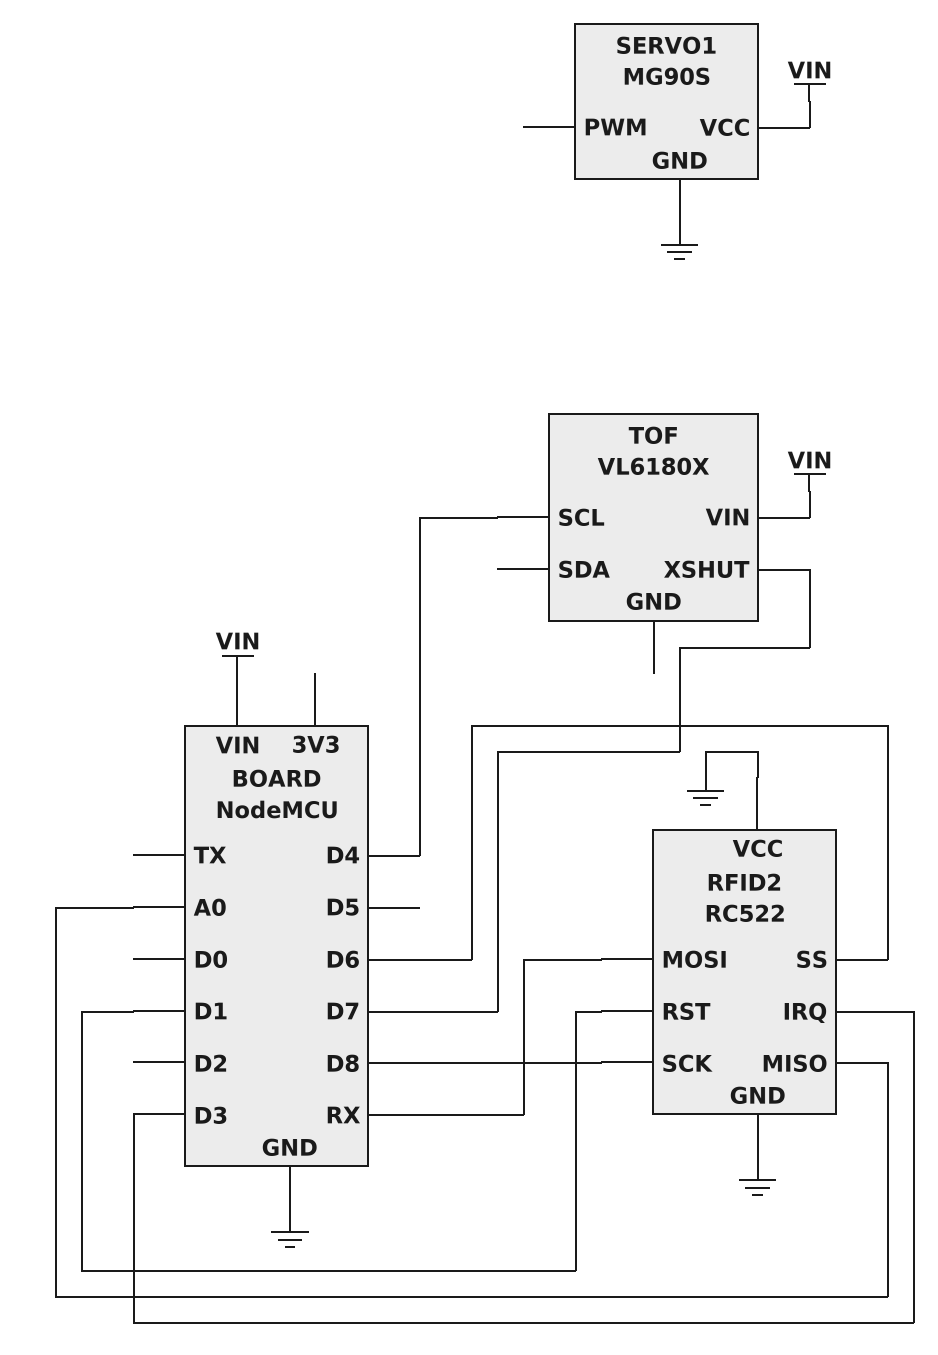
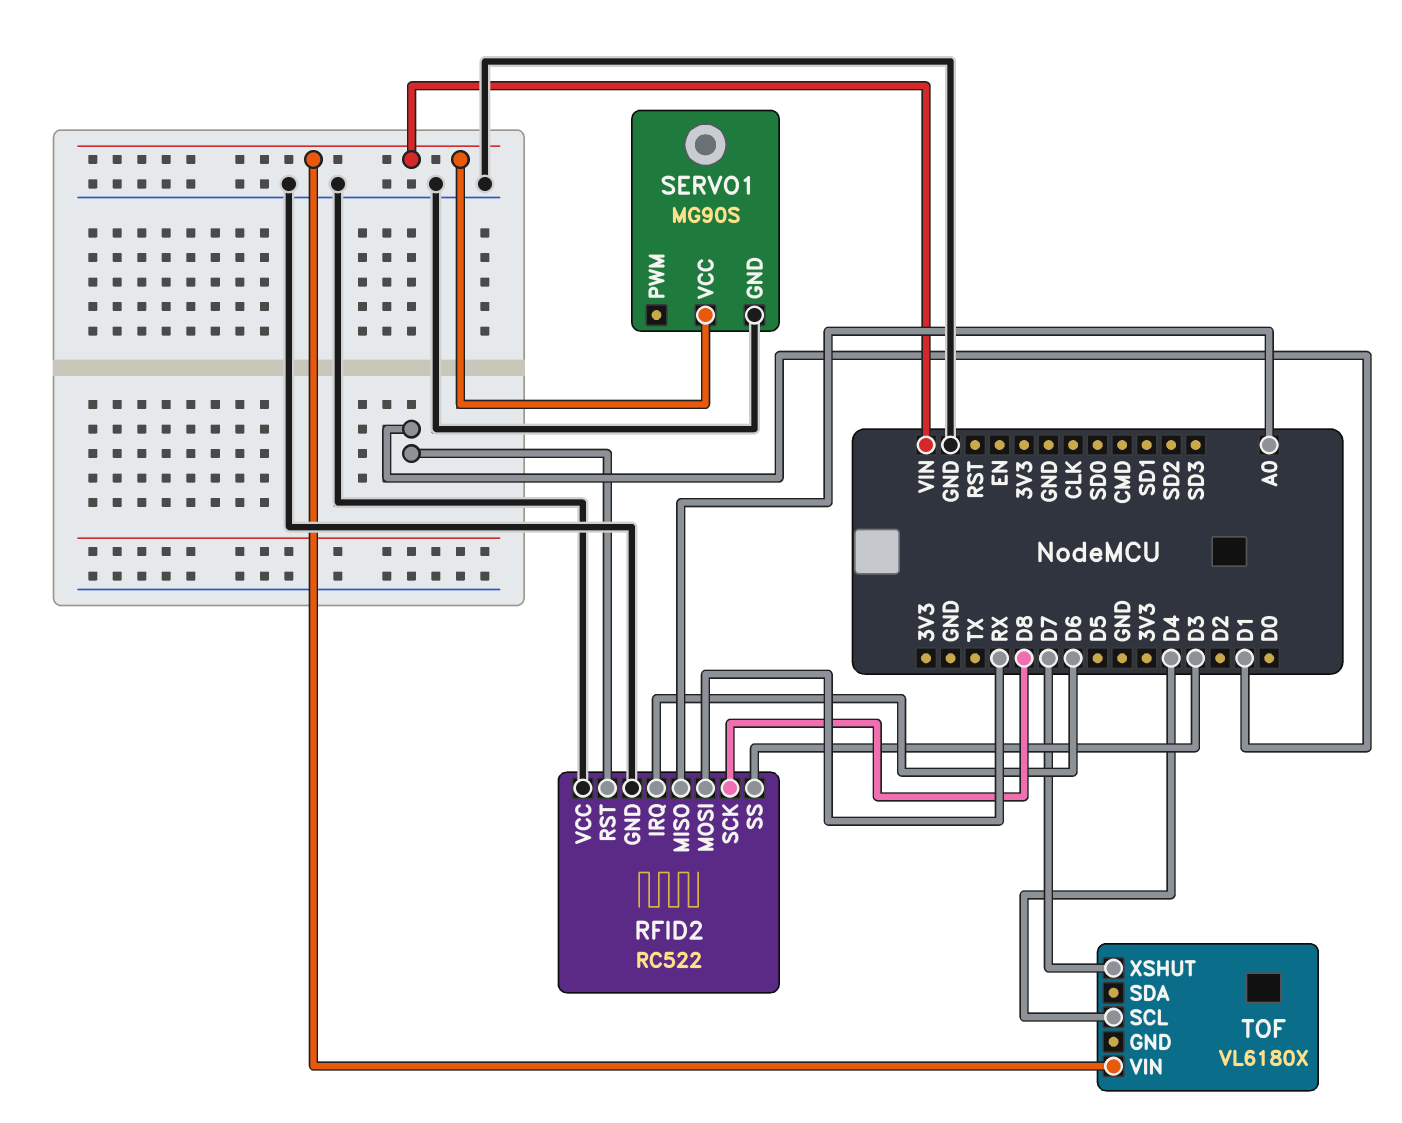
RFID2 pin IRQ: D3 -> D6
RFID2 pin SS: D6 -> D3

